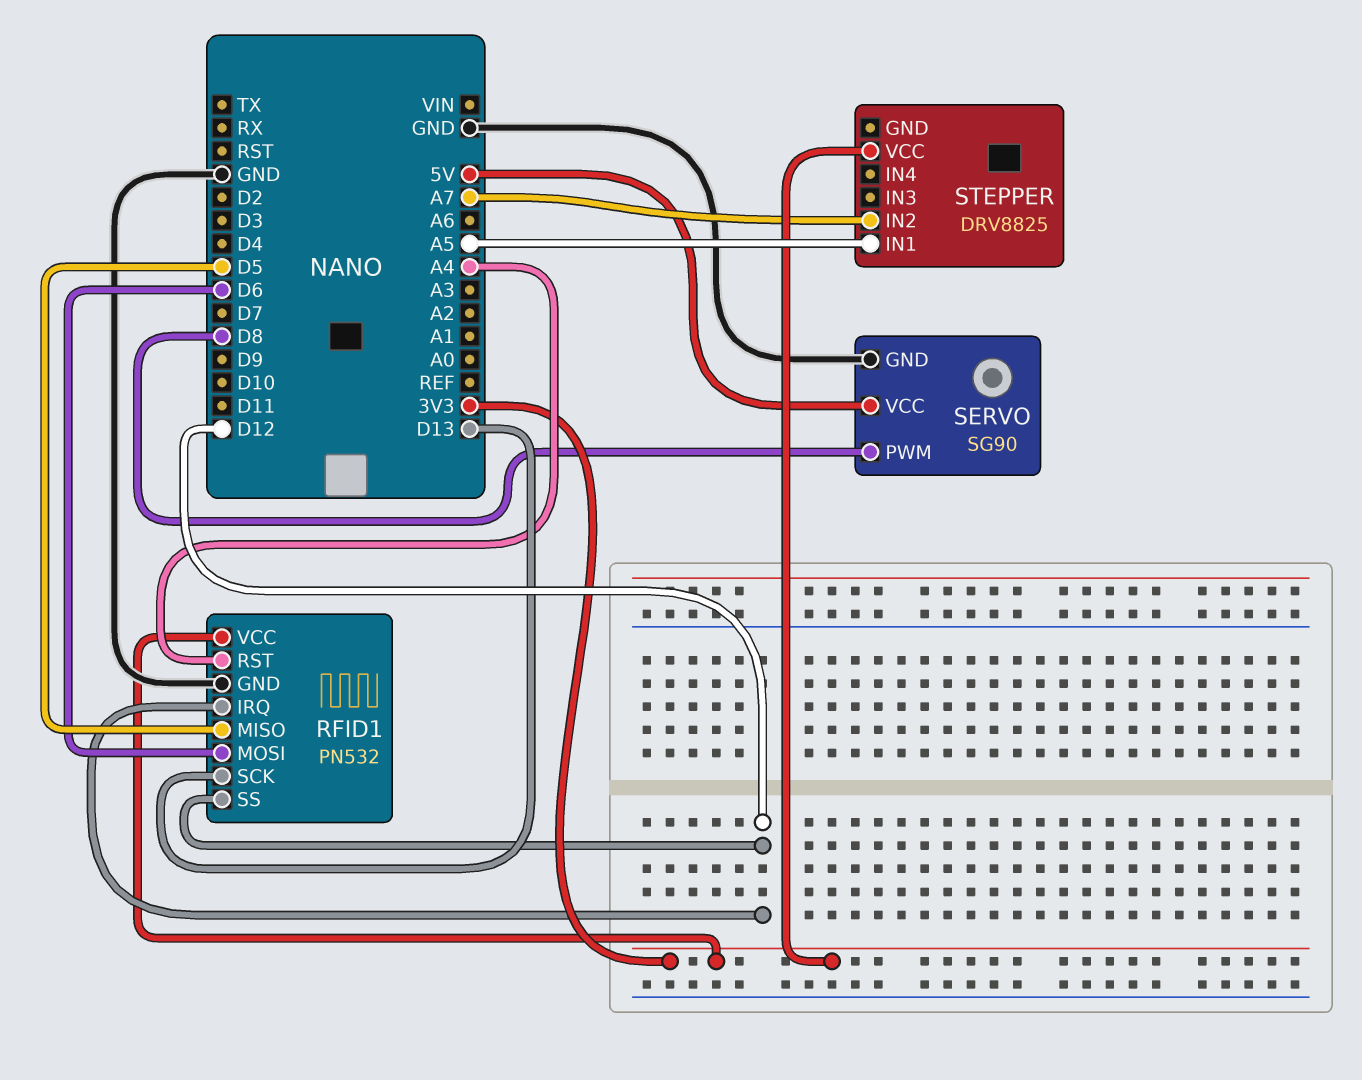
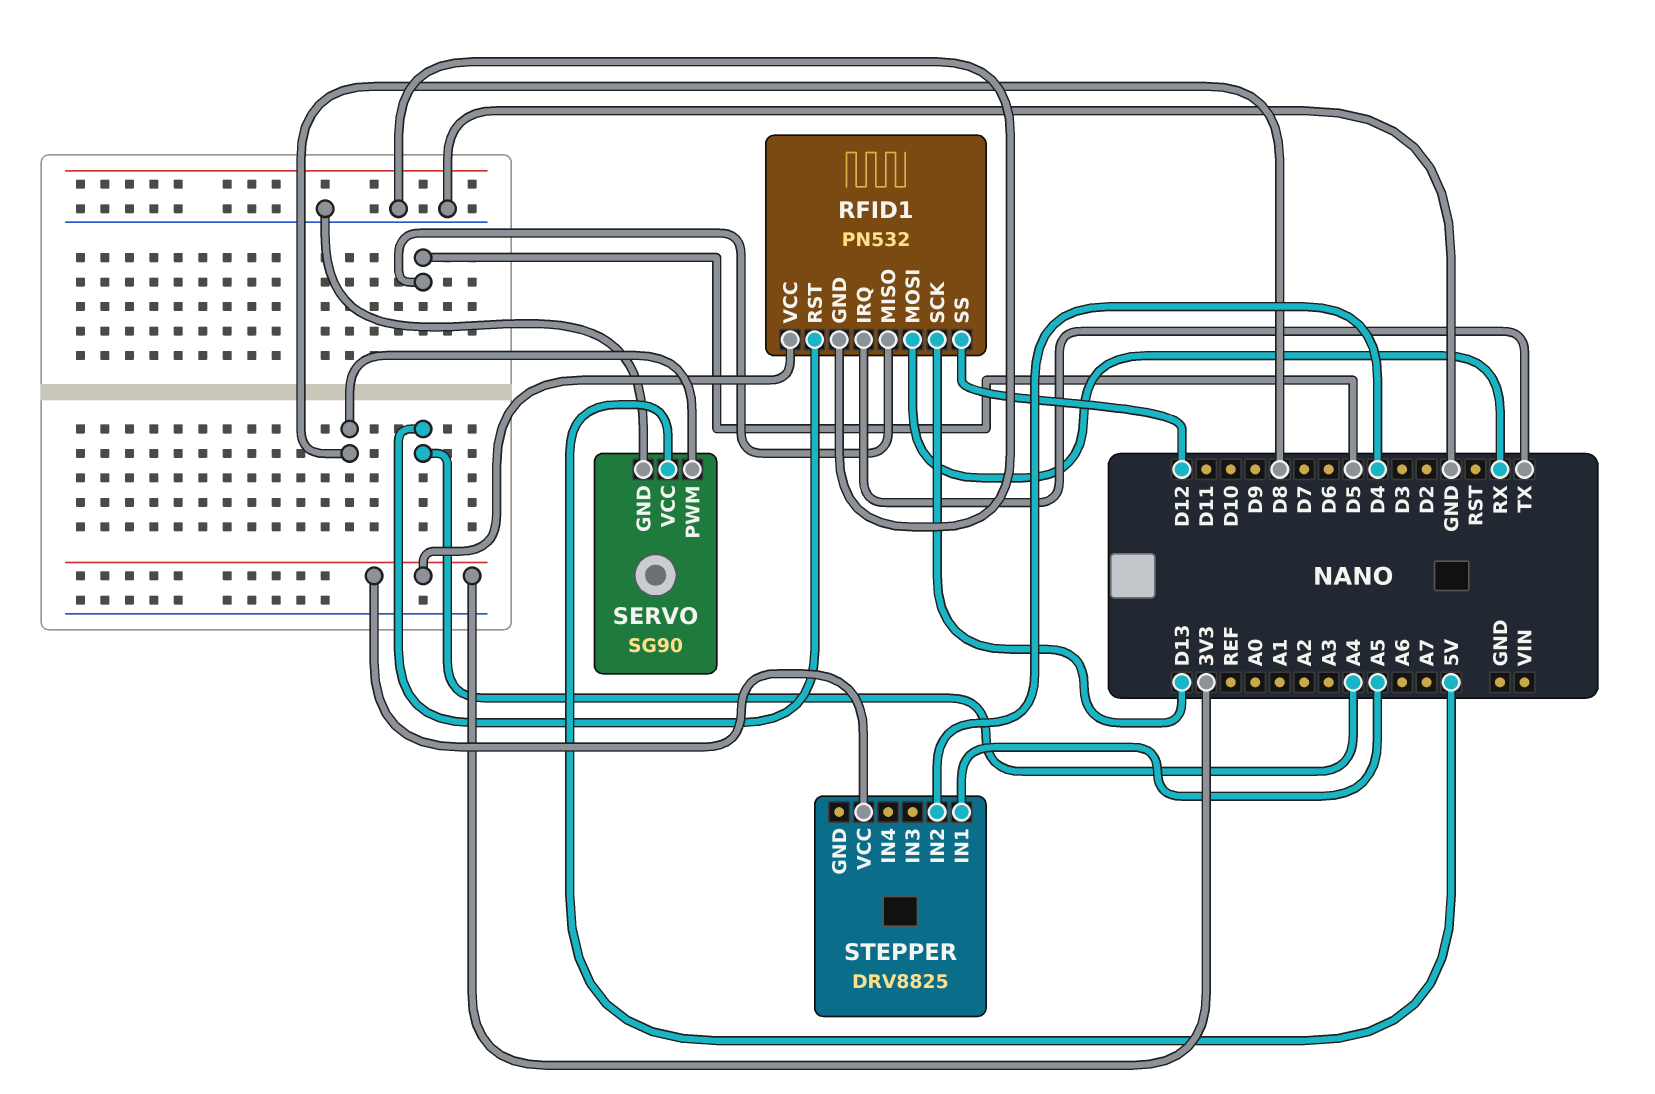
RFID1 pin IRQ: D12 -> TX
RFID1 pin MOSI: D6 -> RX
STEPPER pin IN2: A7 -> D4

